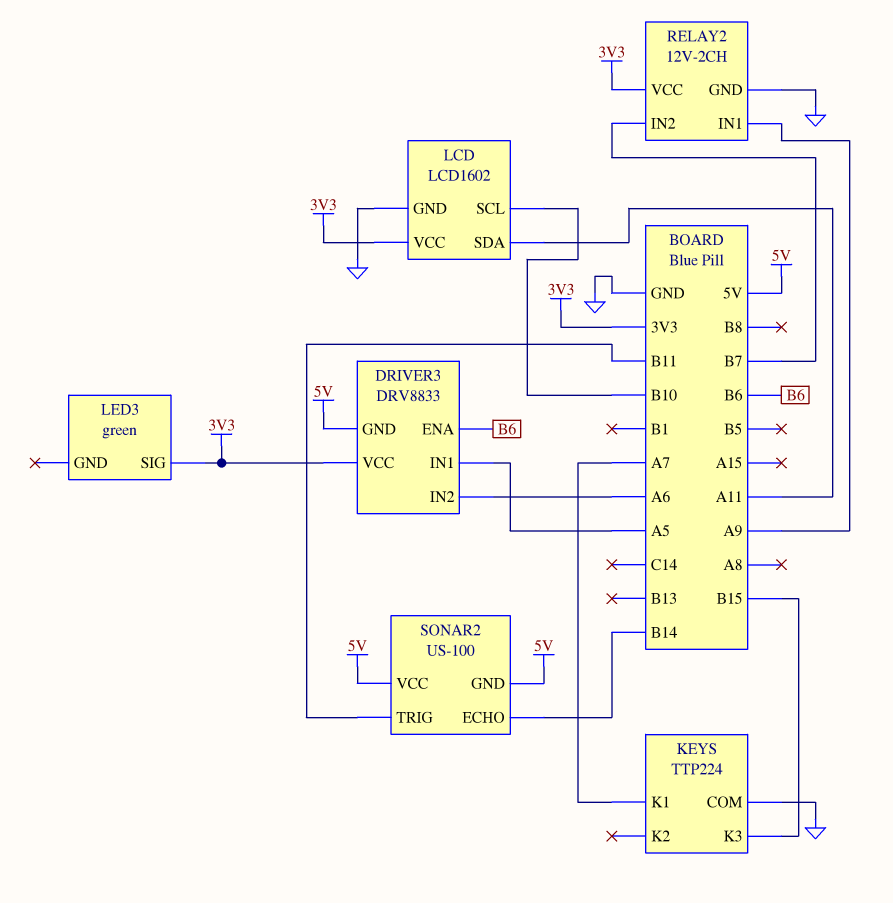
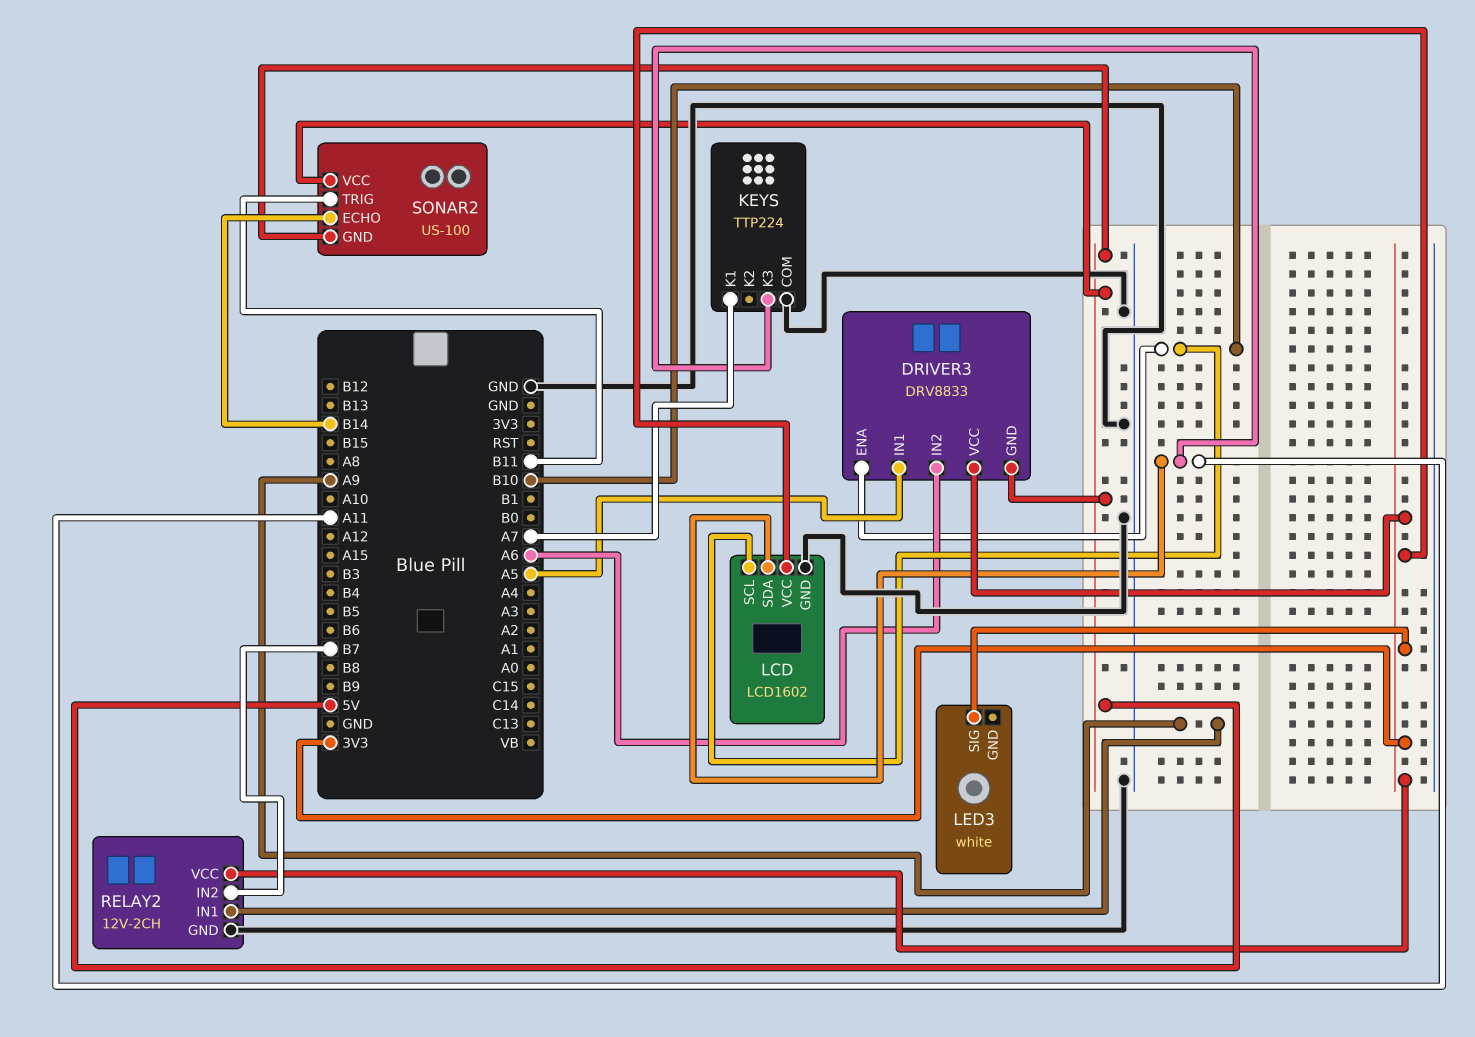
DRIVER3 pin ENA: B6 -> B10
KEYS pin K3: B15 -> A11
LED3: green -> white

